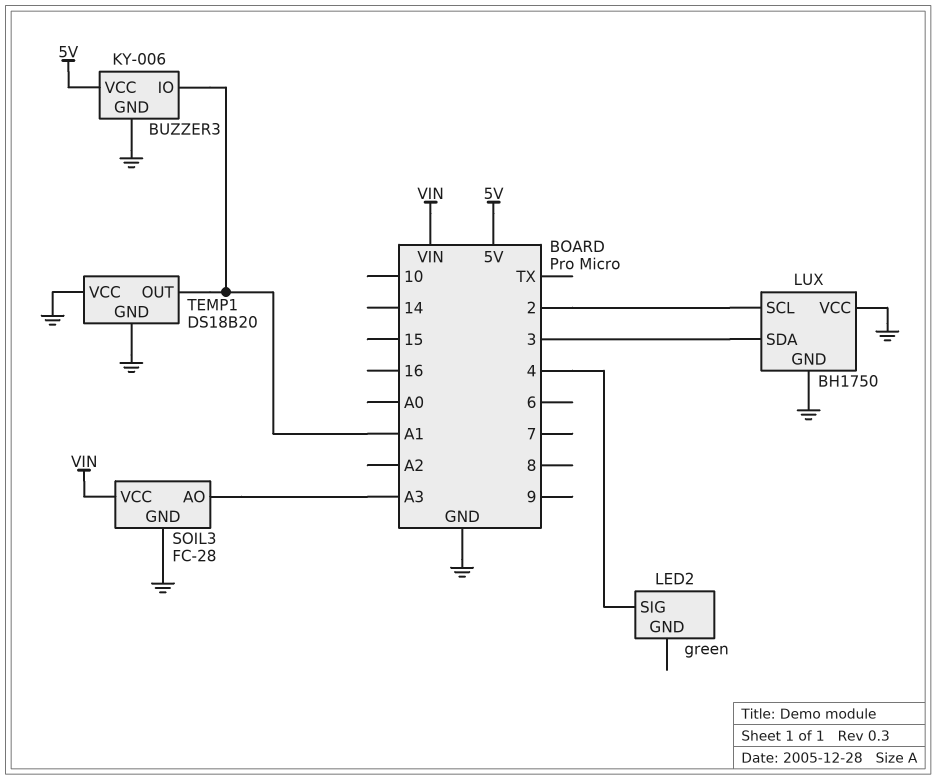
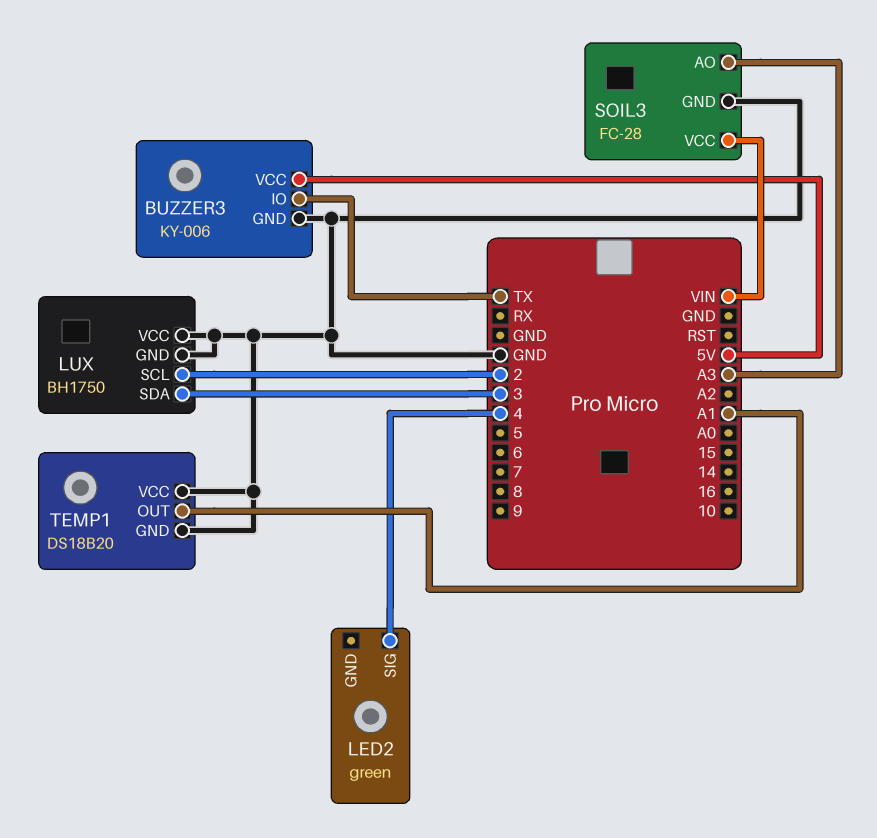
BUZZER3 pin IO: A1 -> TX

